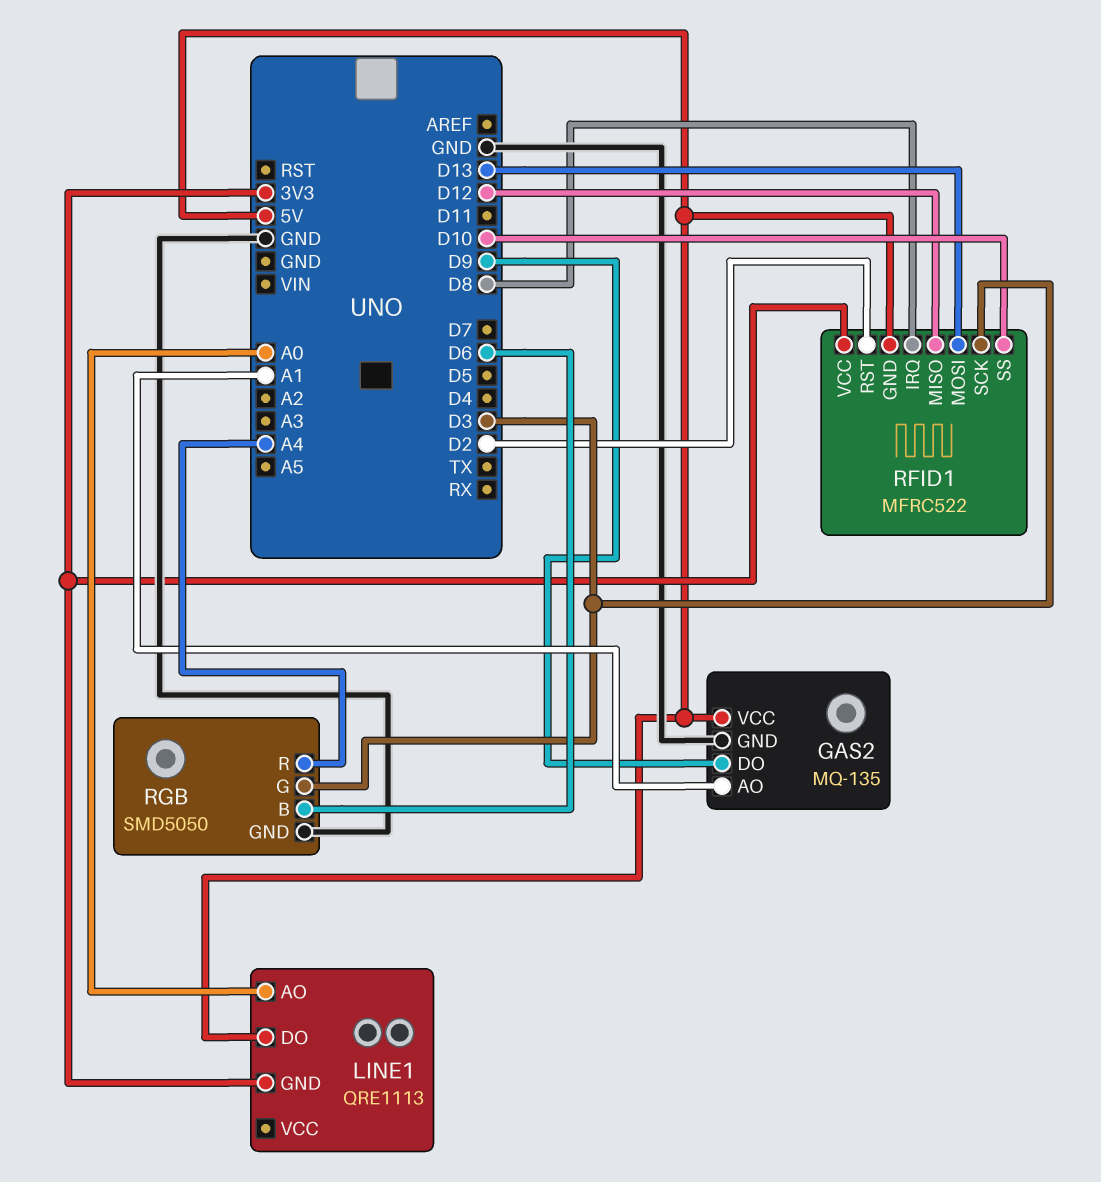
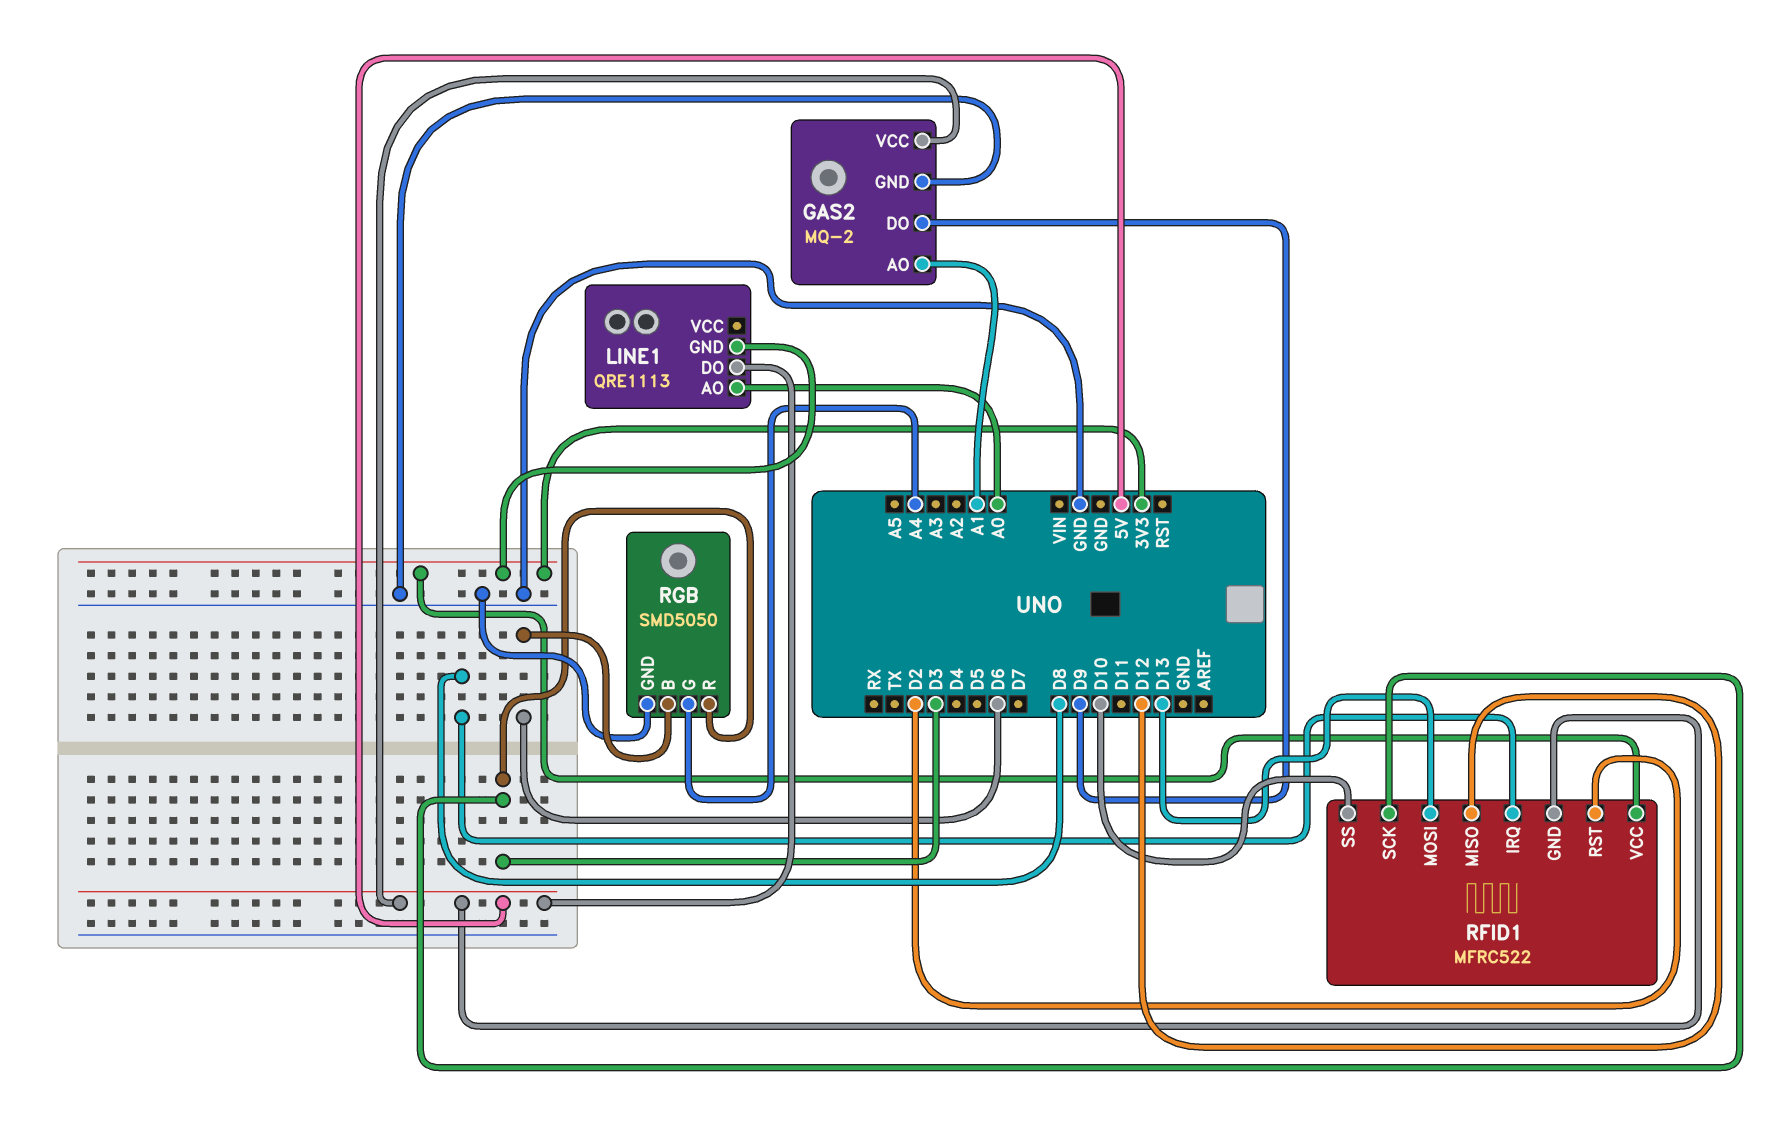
GAS2: MQ-135 -> MQ-2
RGB pin G: D3 -> A4
RGB pin R: A4 -> D3

